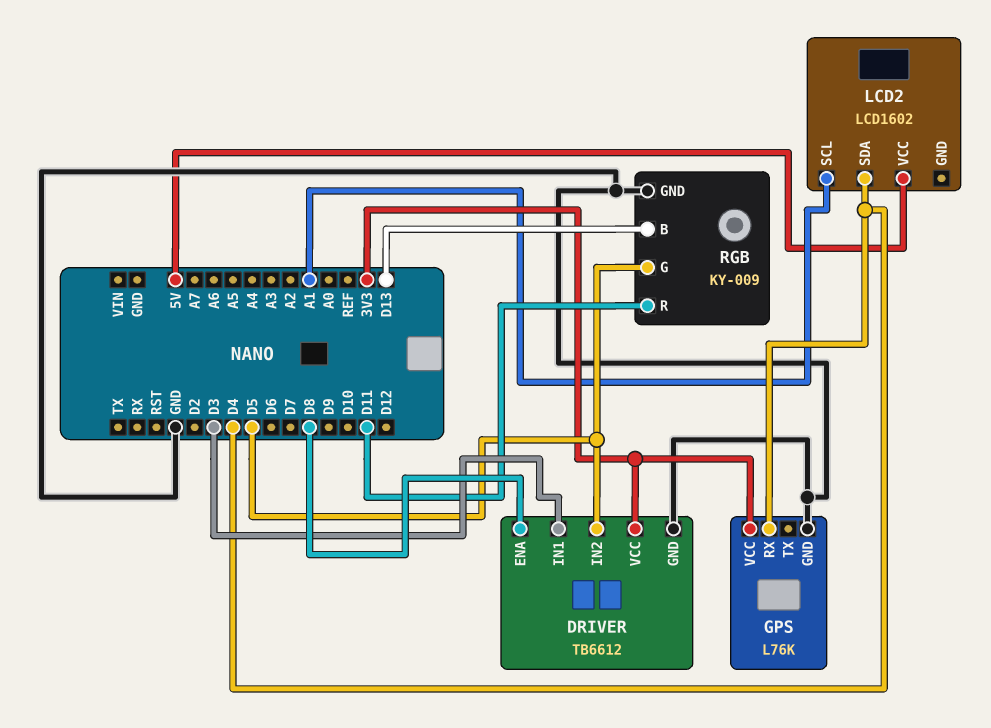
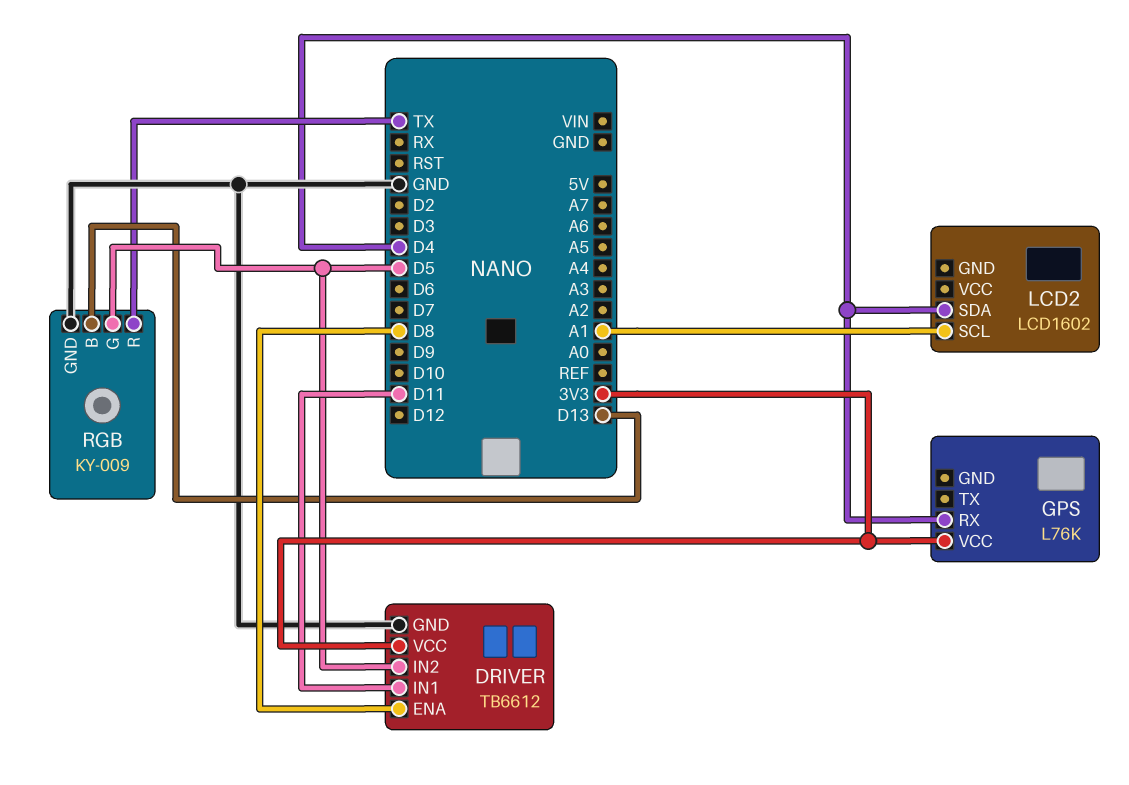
DRIVER pin IN1: D3 -> D11
GPS pin GND: GND -> none
LCD2 pin VCC: 5V -> none
RGB pin R: D11 -> TX

